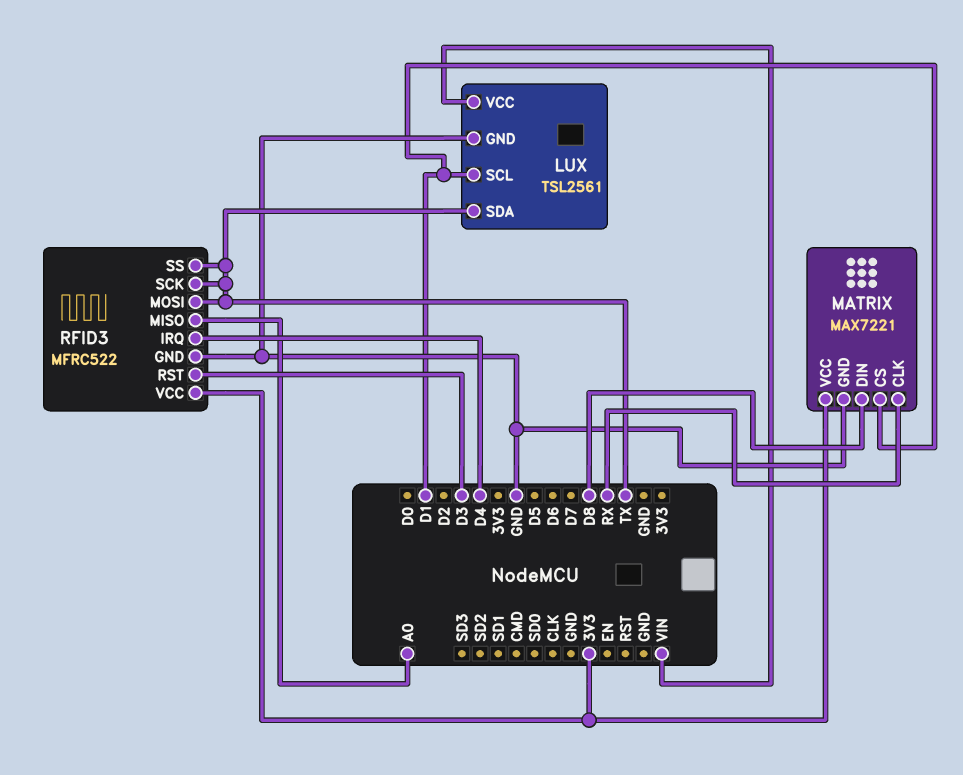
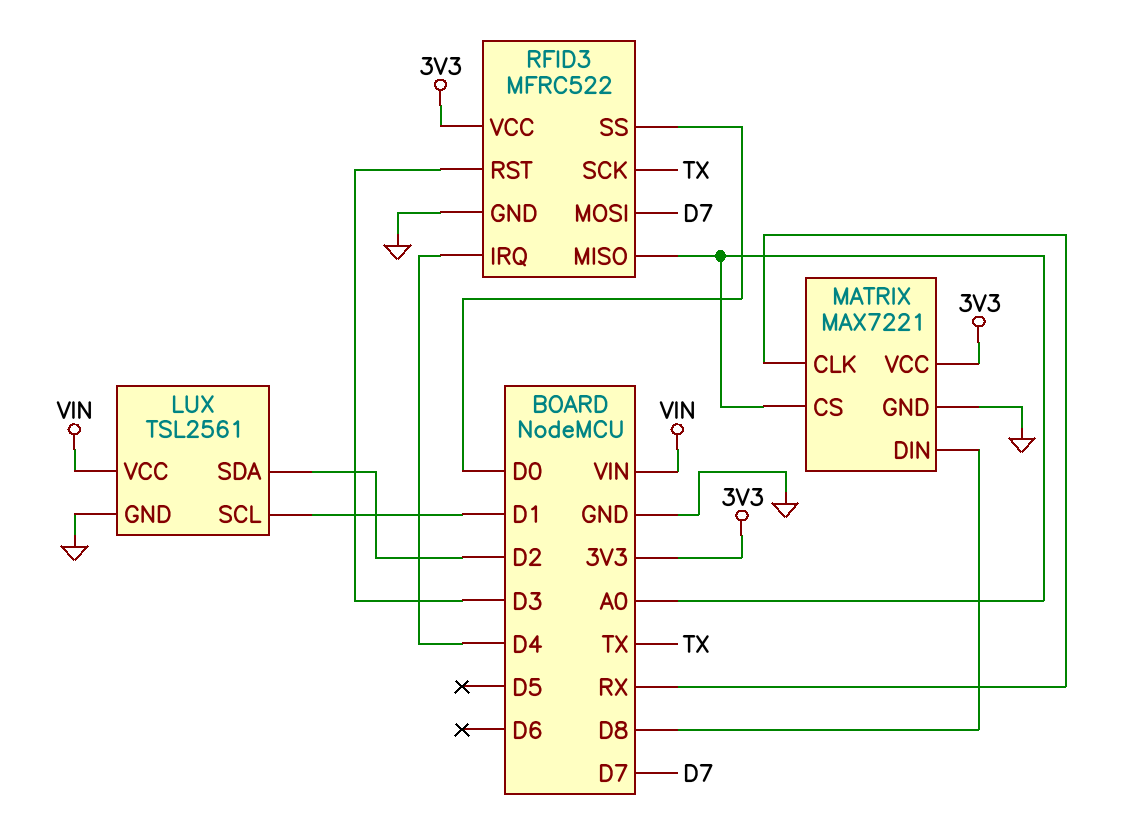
LUX pin SDA: TX -> D2
MATRIX pin CS: D1 -> A0
RFID3 pin MOSI: TX -> D7
RFID3 pin SS: TX -> D0

